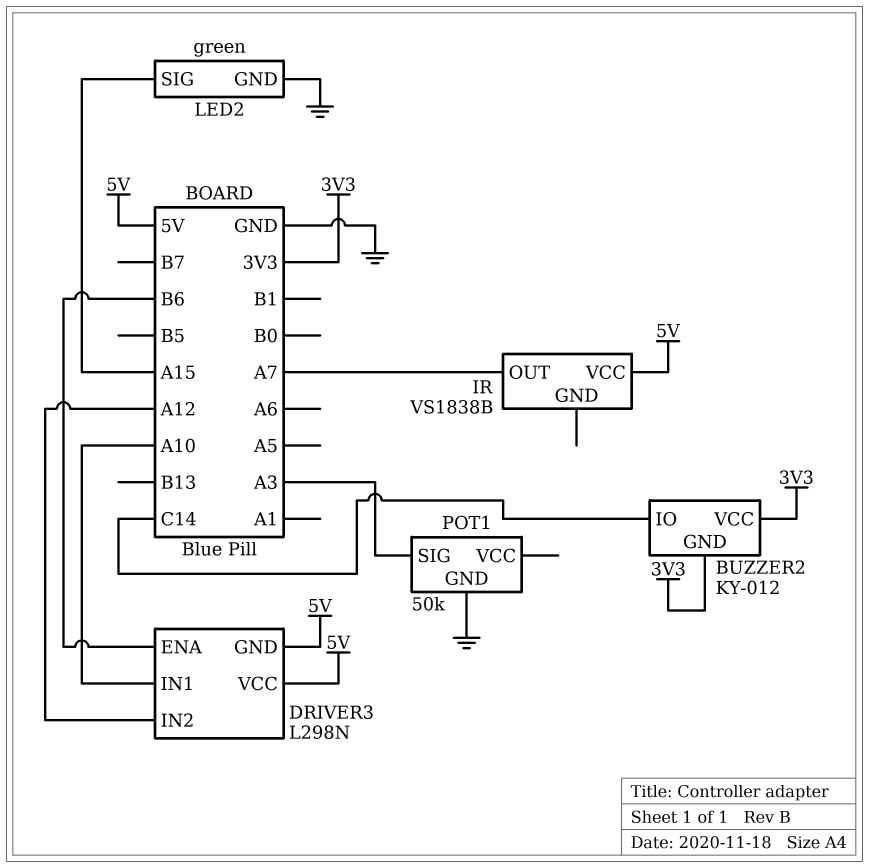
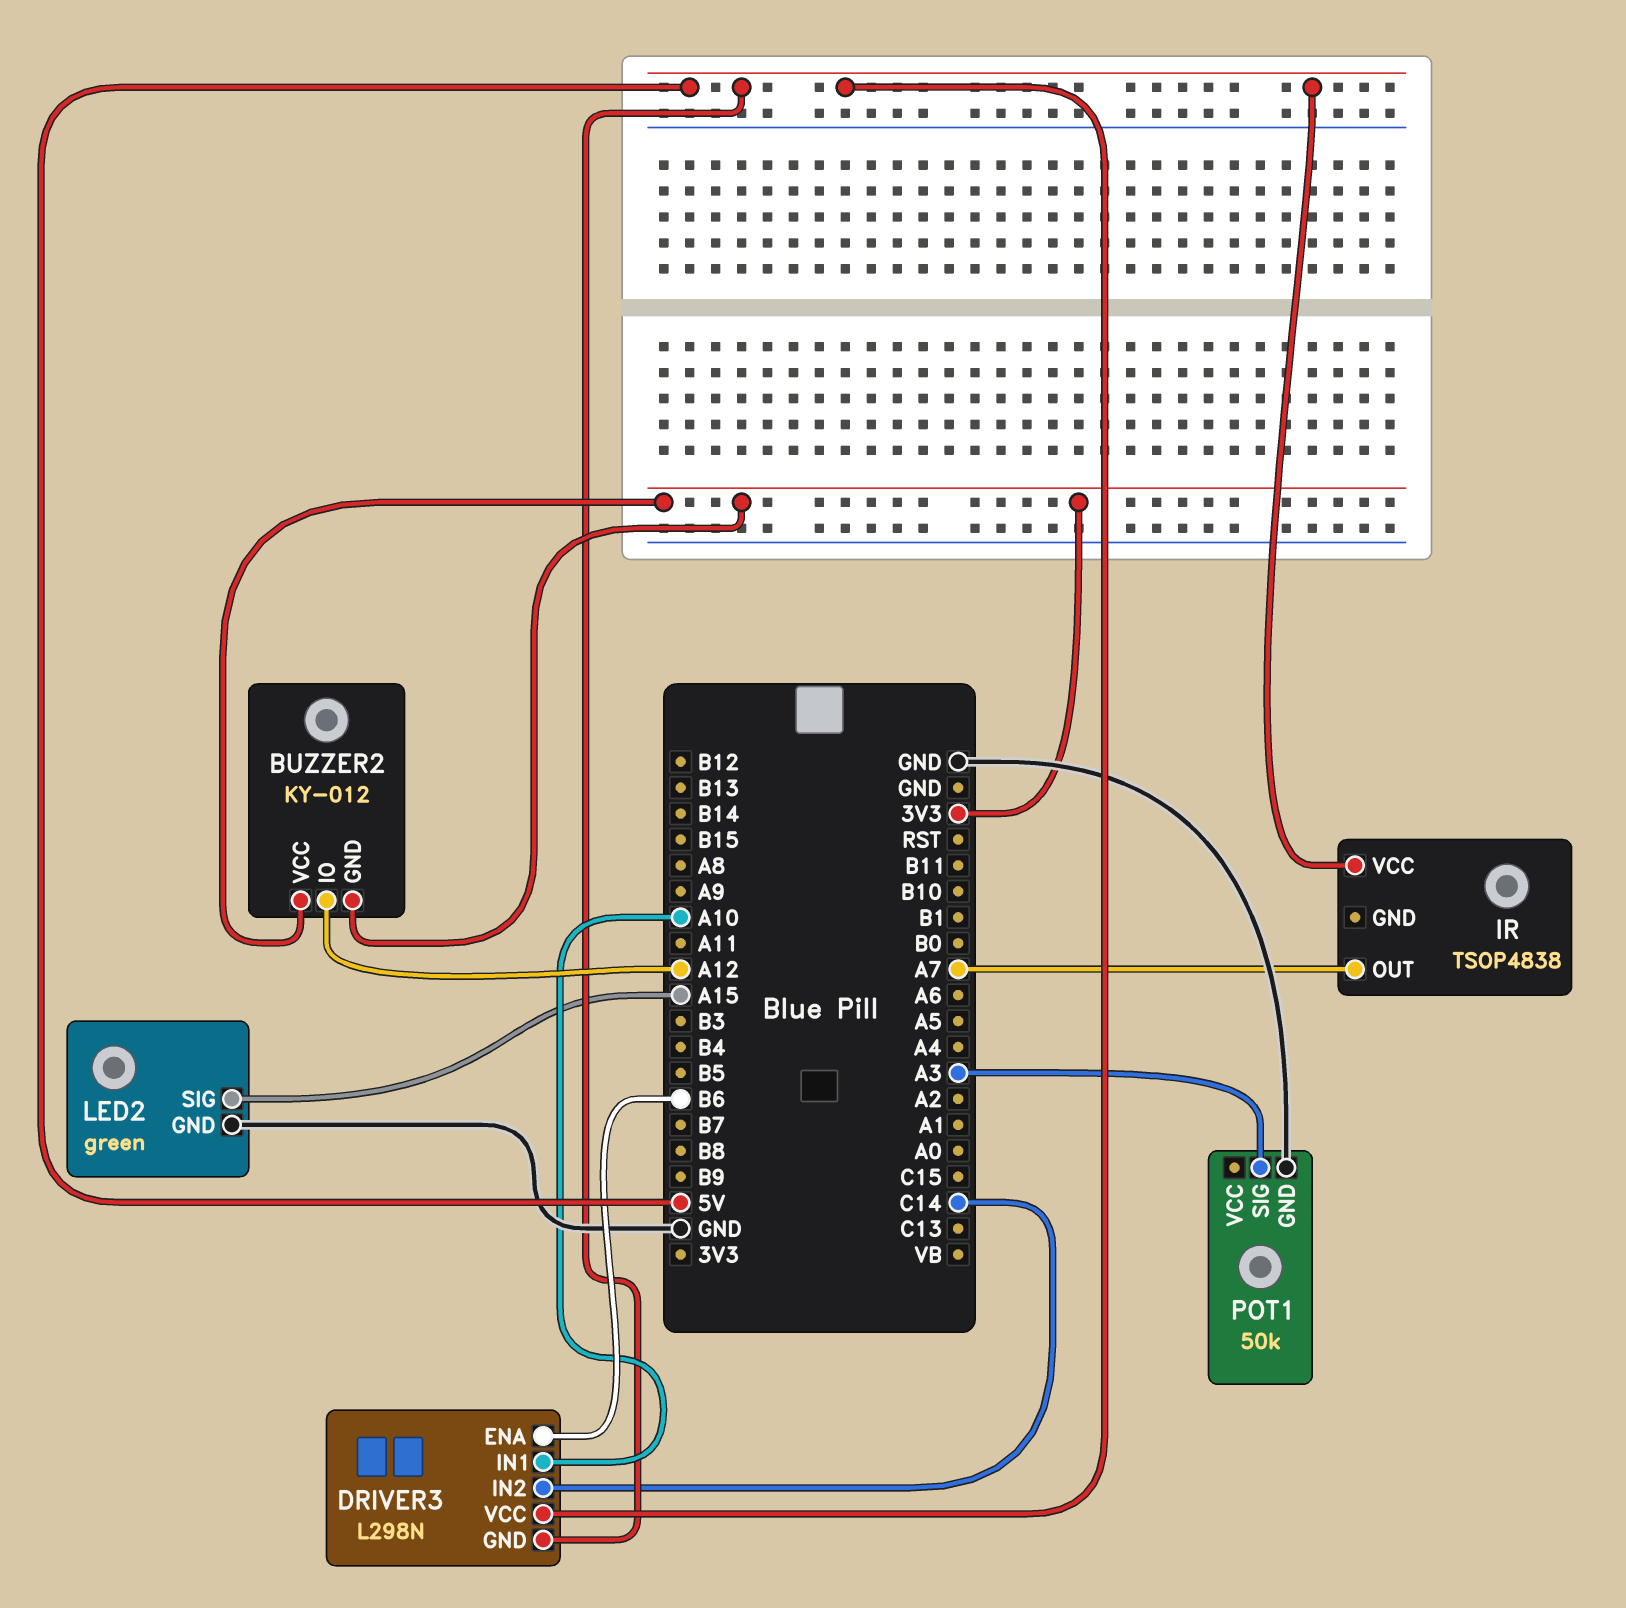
BUZZER2 pin IO: C14 -> A12
DRIVER3 pin IN2: A12 -> C14
IR: VS1838B -> TSOP4838

